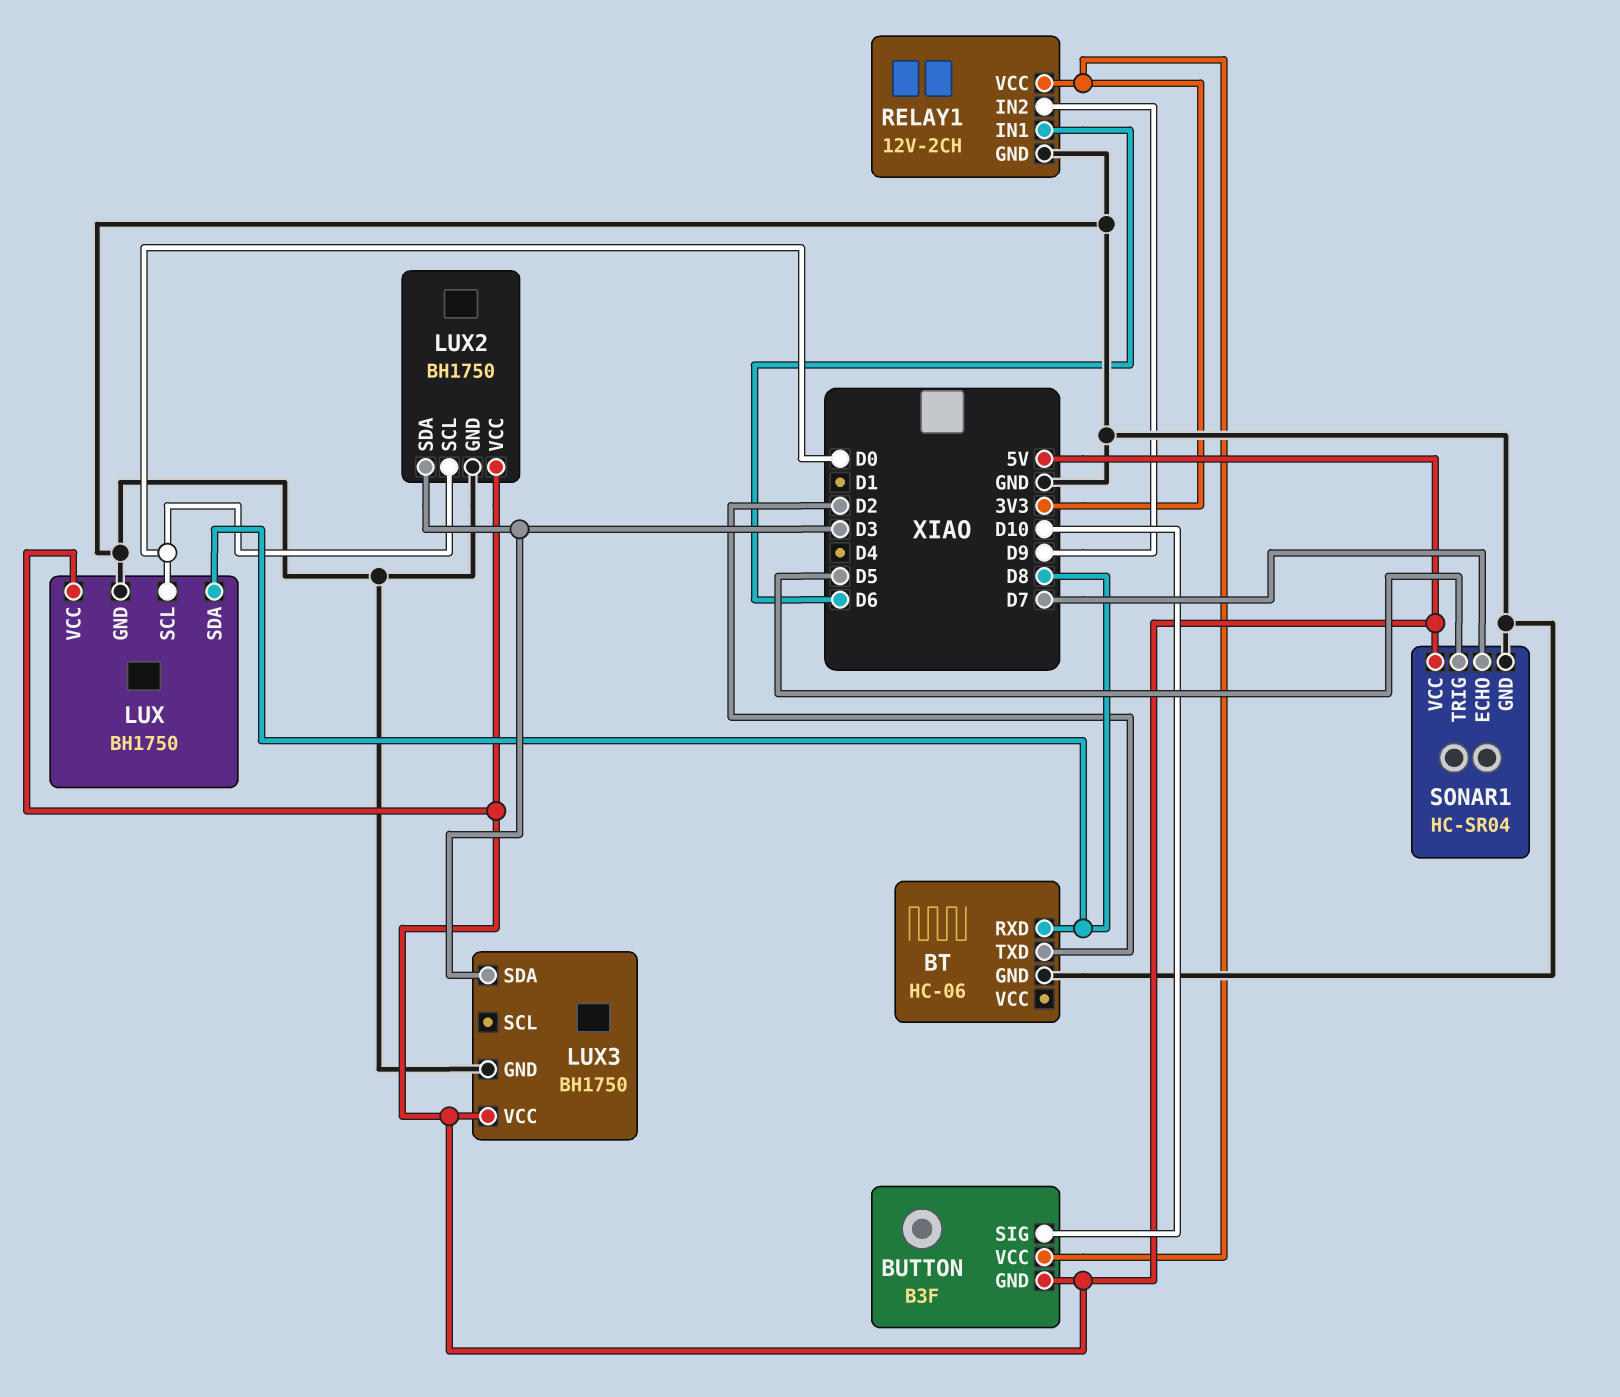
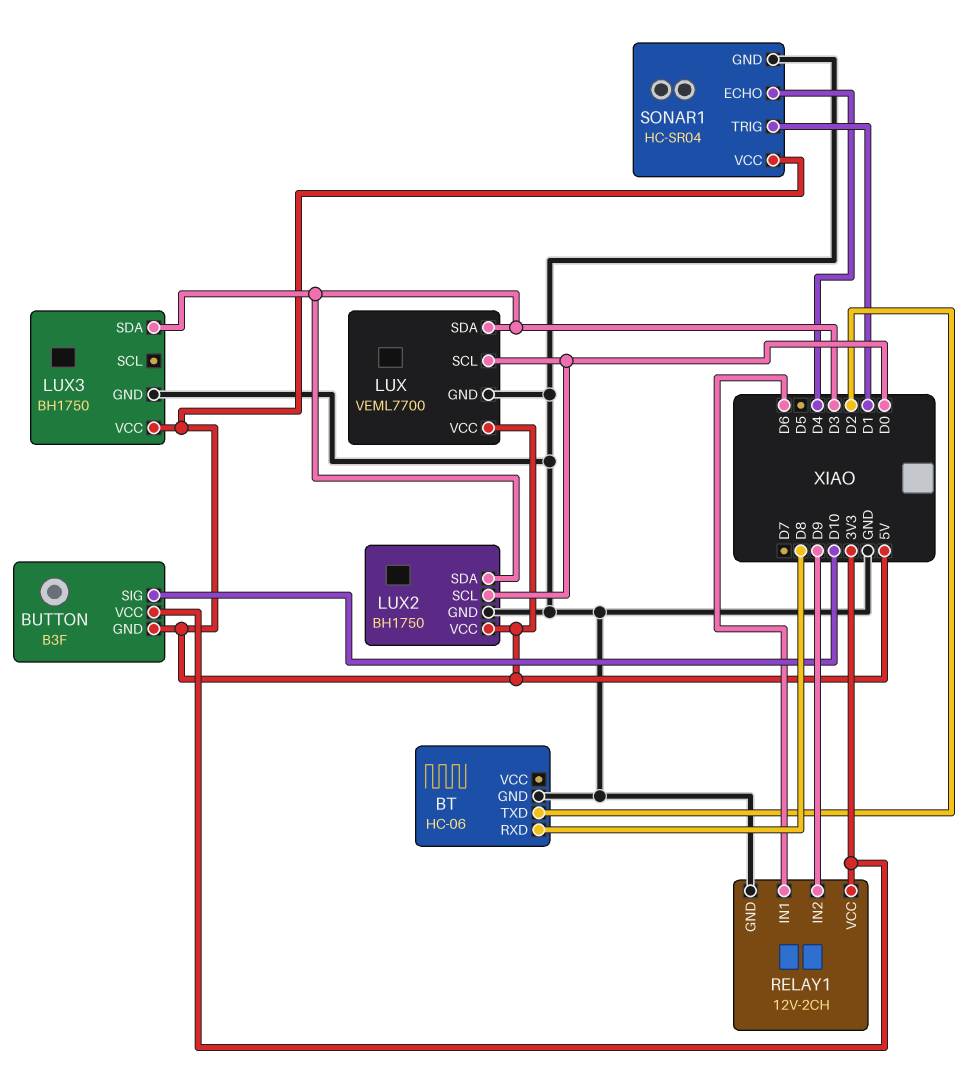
LUX: BH1750 -> VEML7700
LUX pin SDA: D8 -> D3
SONAR1 pin ECHO: D7 -> D4
SONAR1 pin TRIG: D5 -> D1

